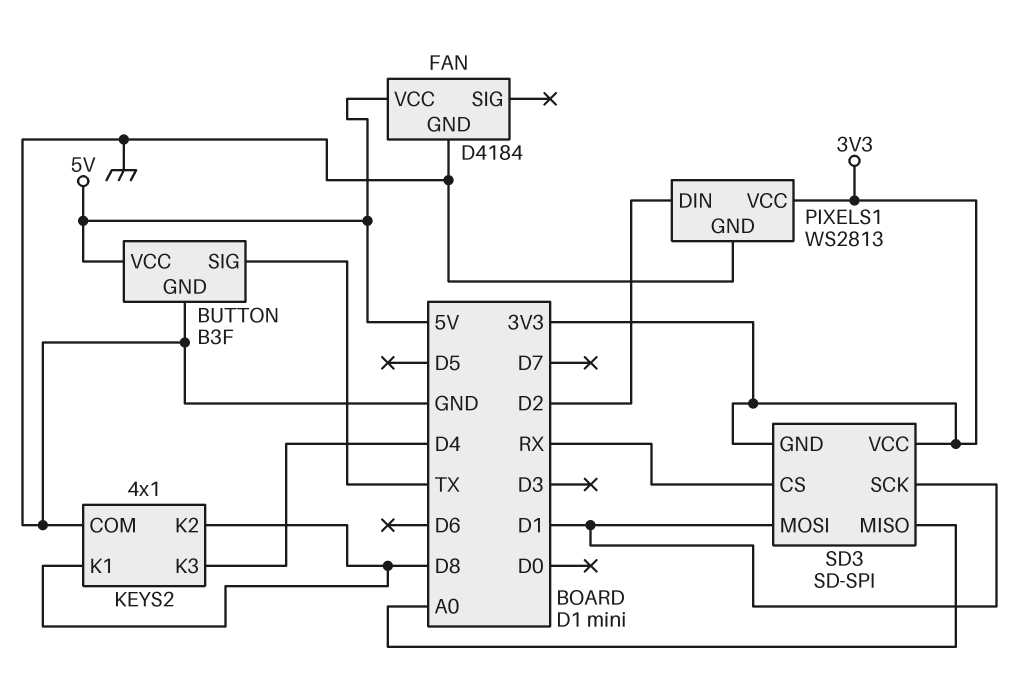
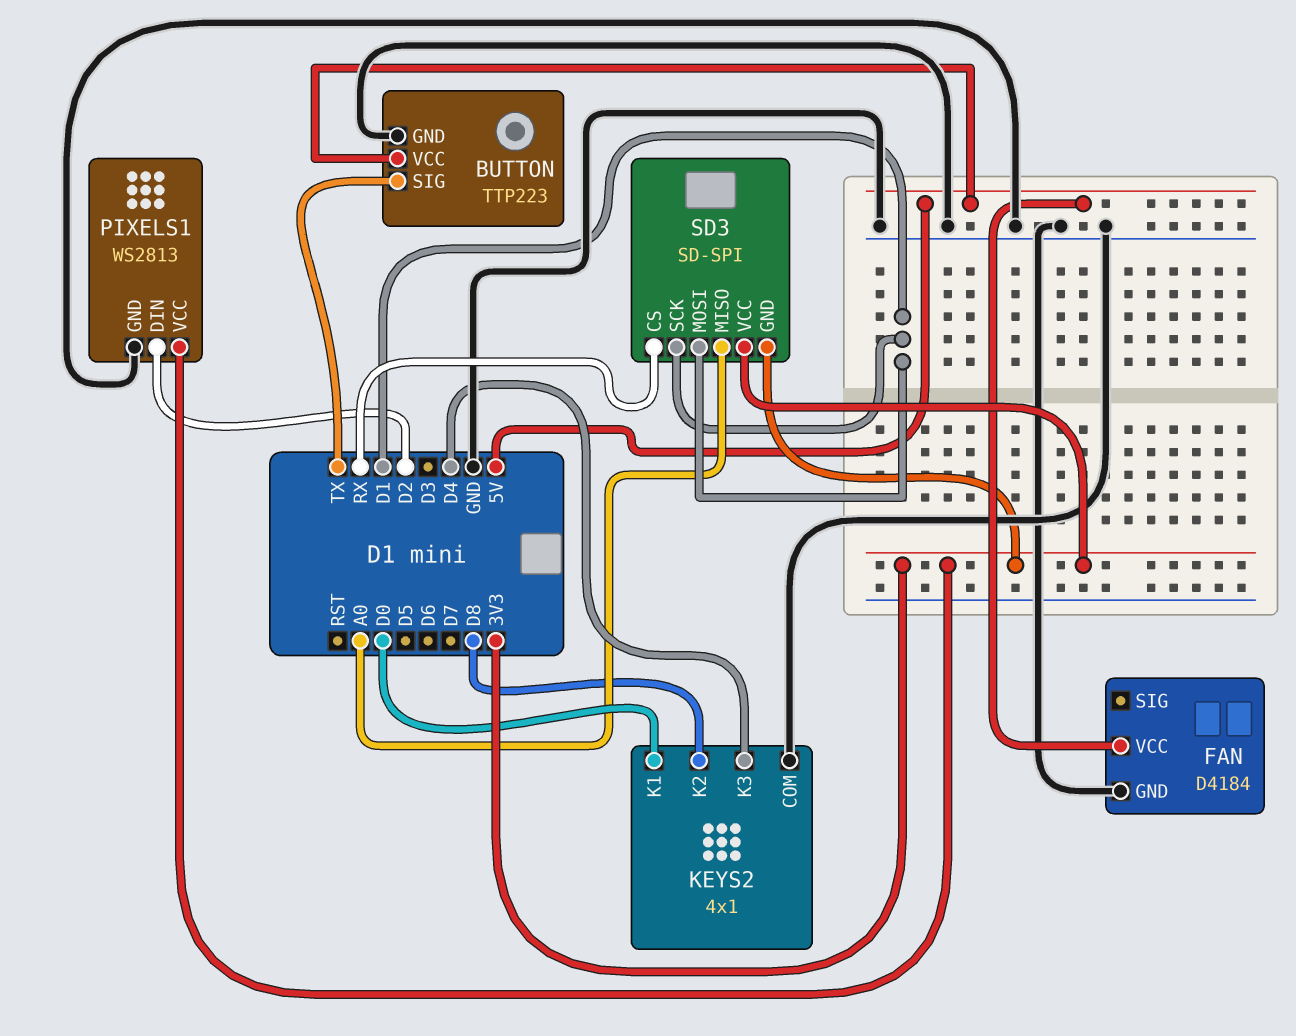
BUTTON: B3F -> TTP223
KEYS2 pin K1: D8 -> D0

